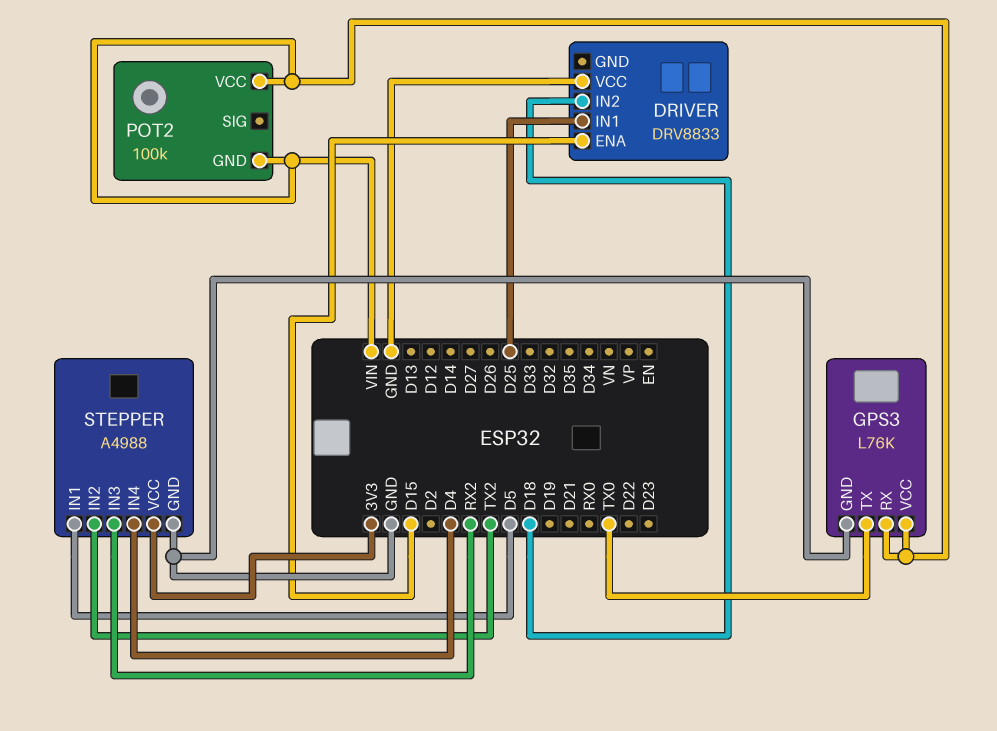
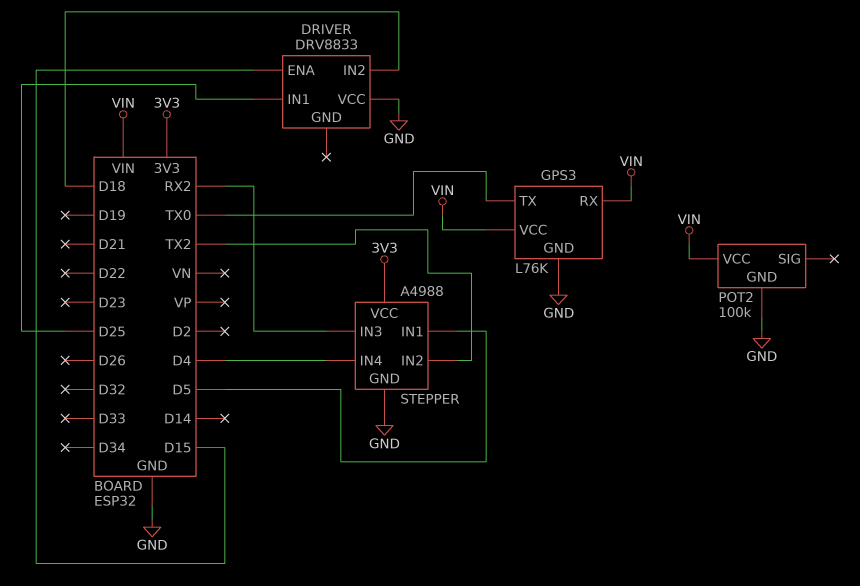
POT2 pin GND: VIN -> GND

